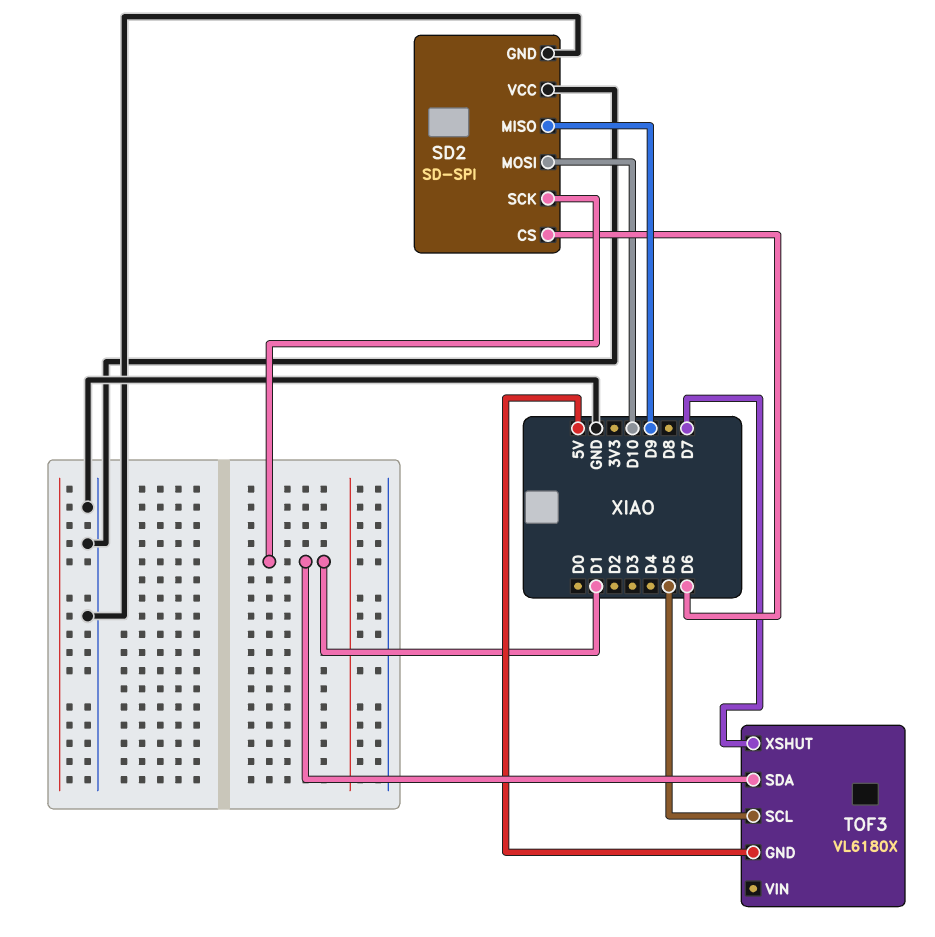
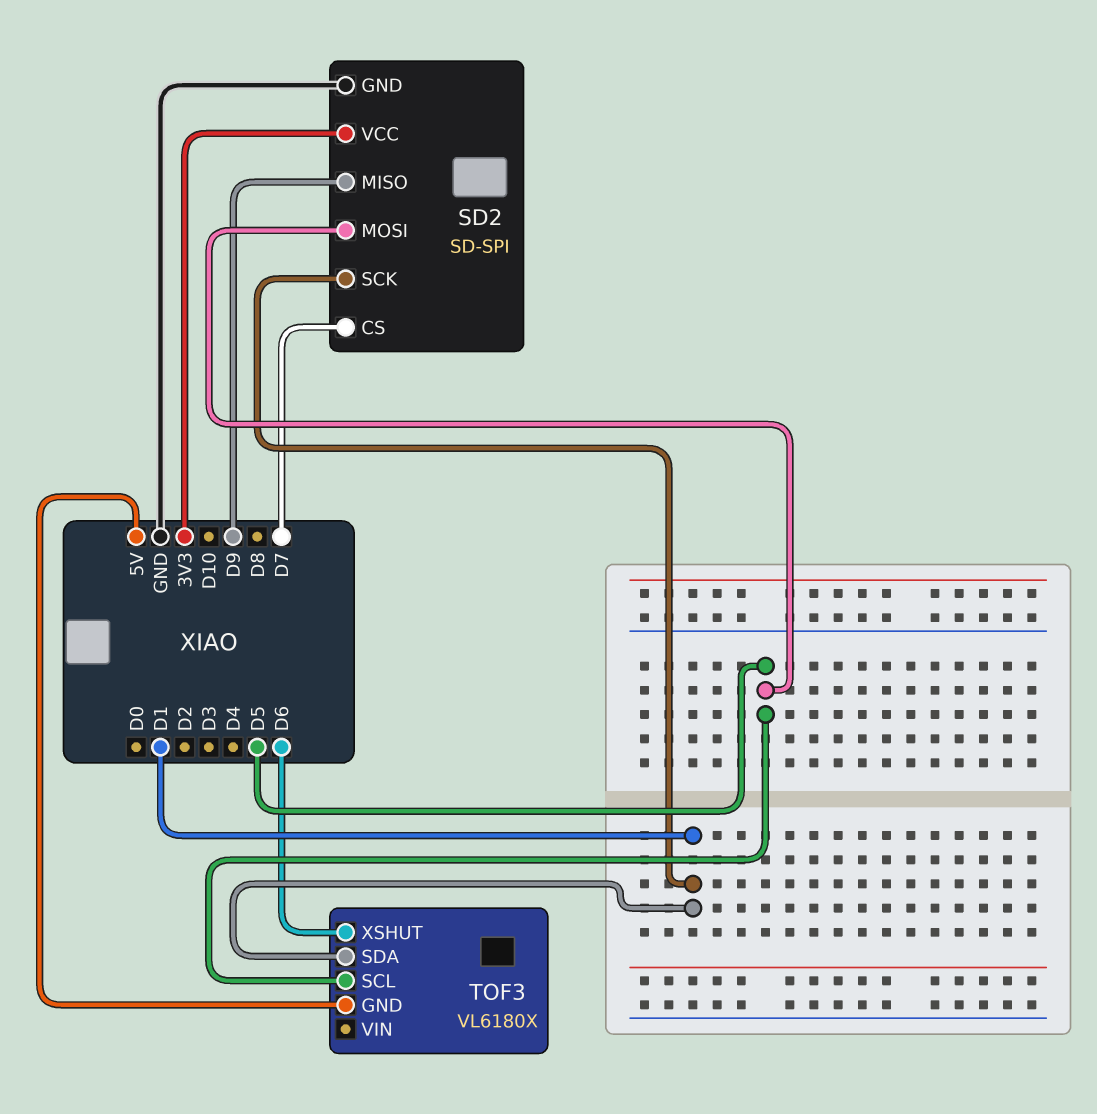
SD2 pin CS: D6 -> D7
SD2 pin MOSI: D10 -> D5
SD2 pin VCC: GND -> 3V3
TOF3 pin XSHUT: D7 -> D6

